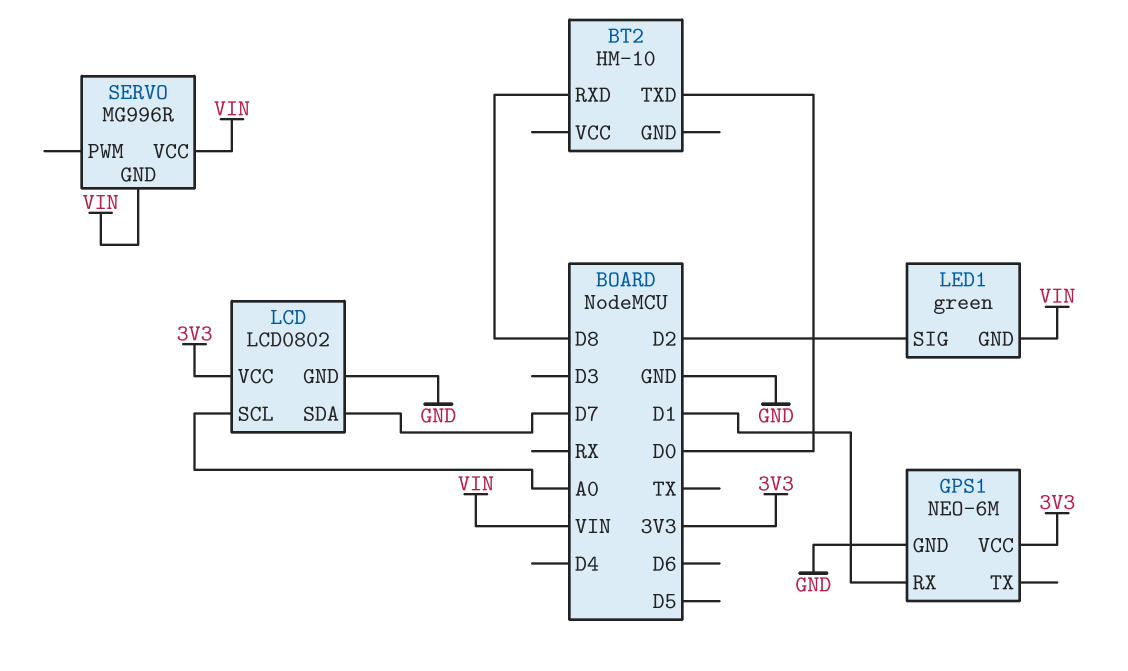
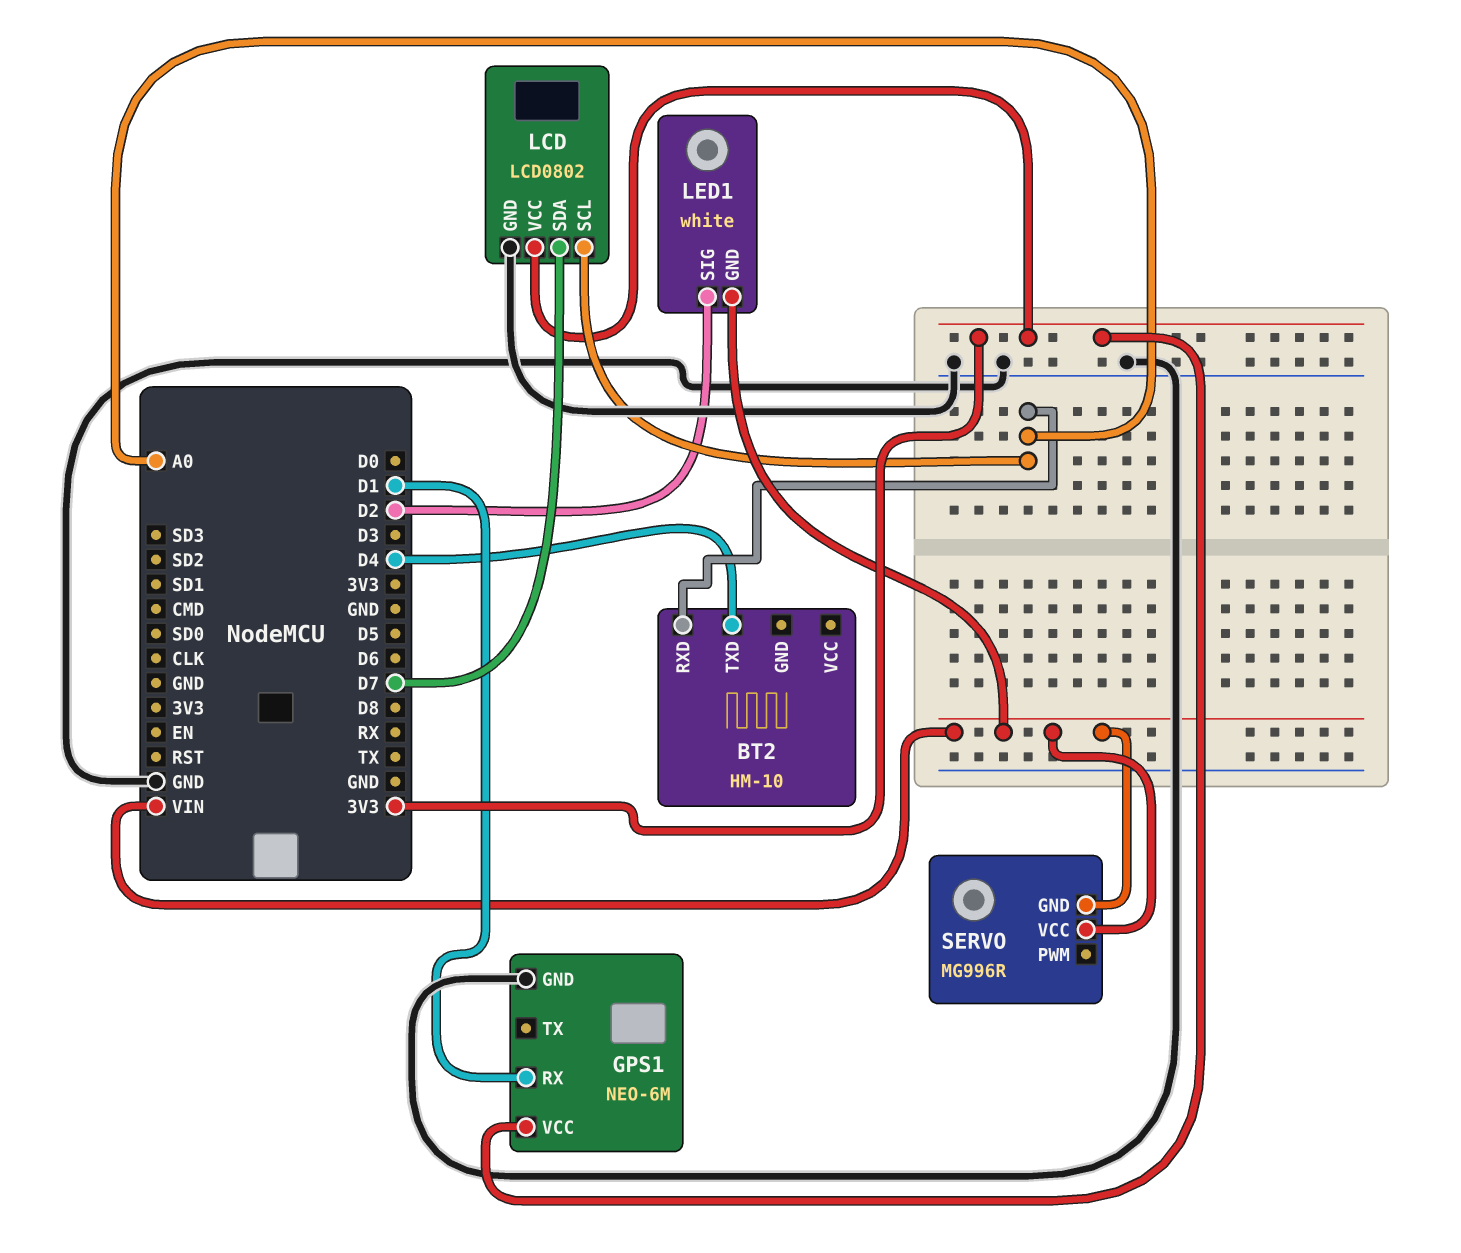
BT2 pin RXD: D8 -> A0
BT2 pin TXD: D0 -> D4
LED1: green -> white

